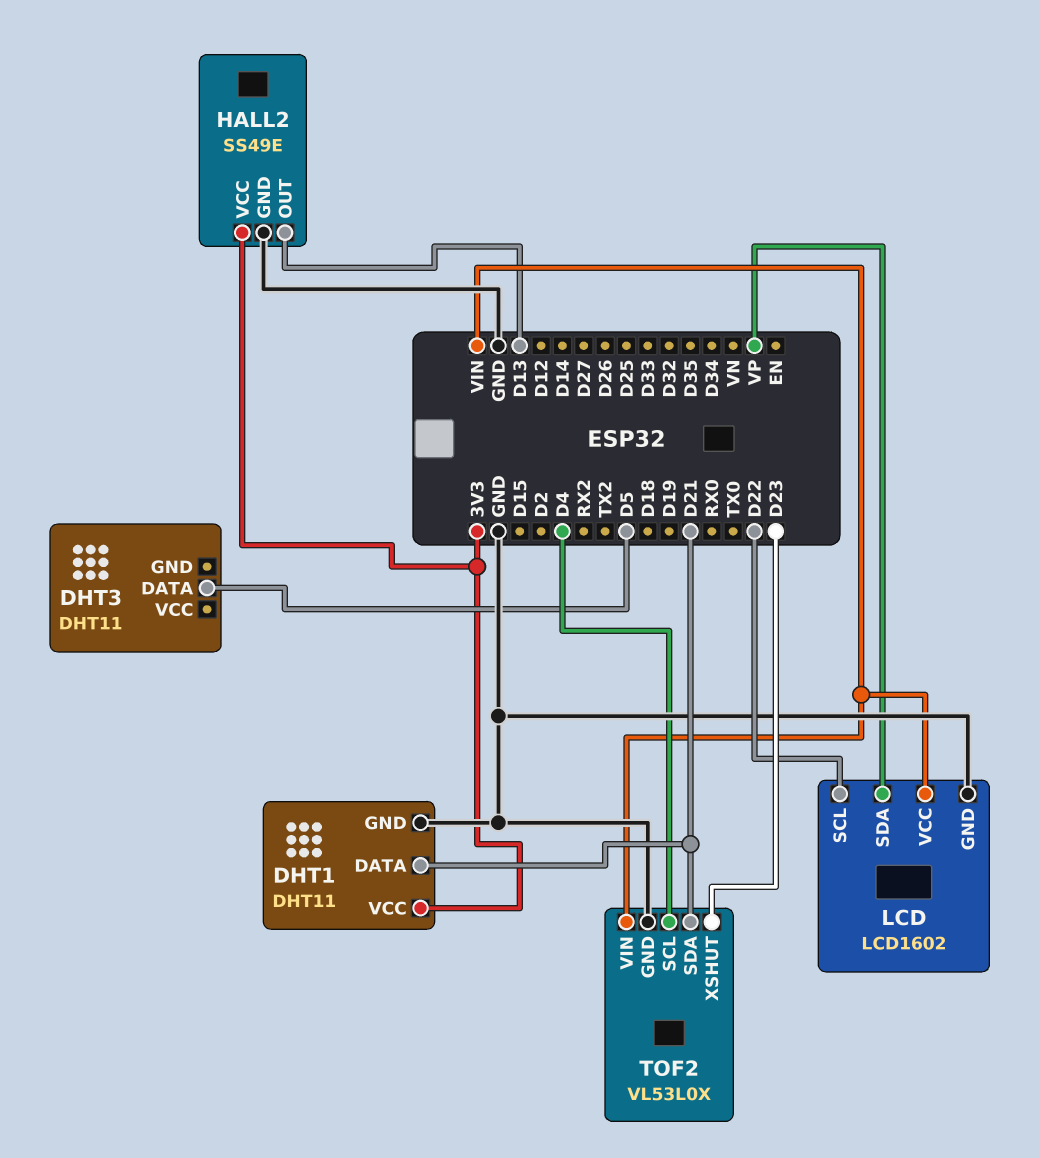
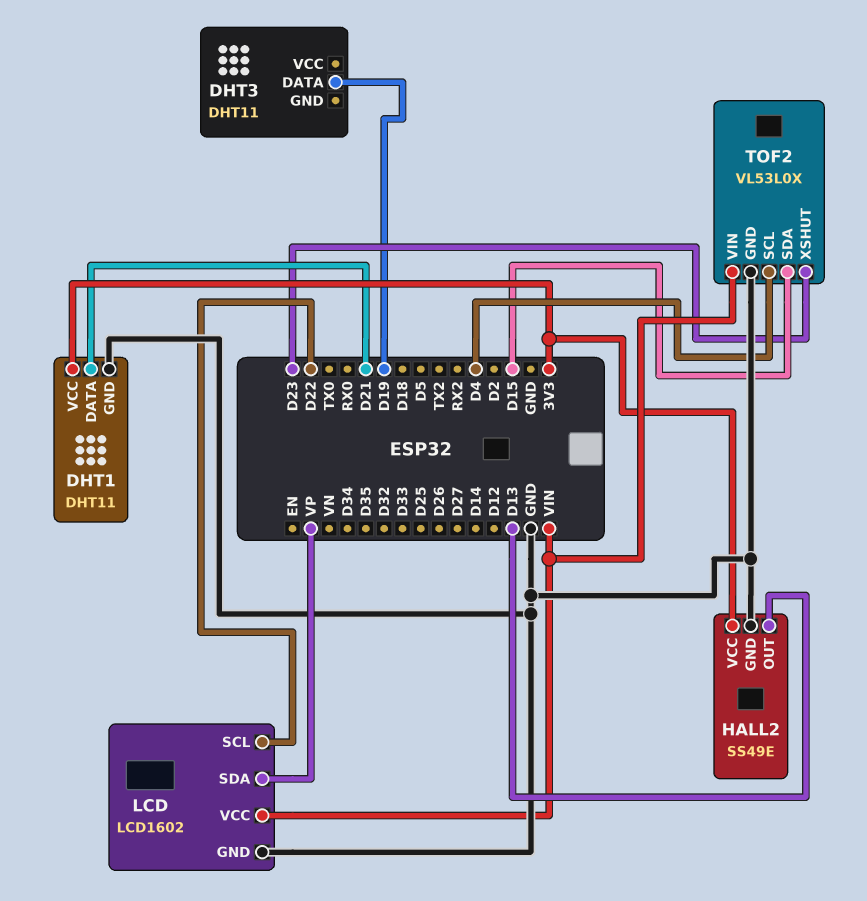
DHT3 pin DATA: D5 -> D19
TOF2 pin SDA: D21 -> D15

